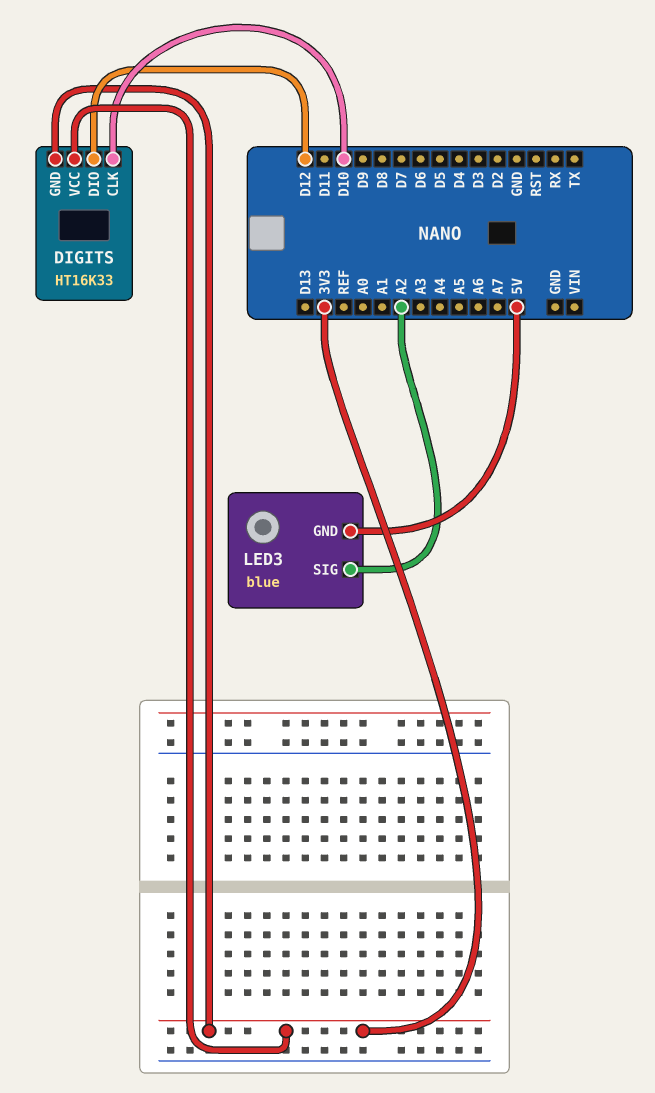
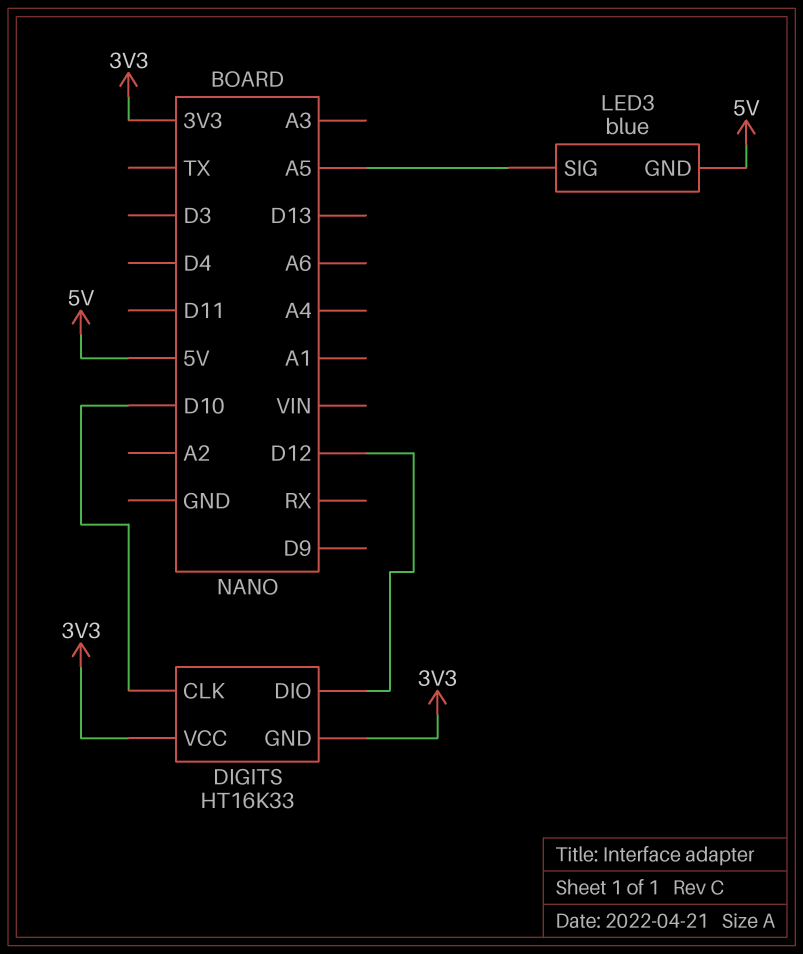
LED3 pin SIG: A2 -> A5

